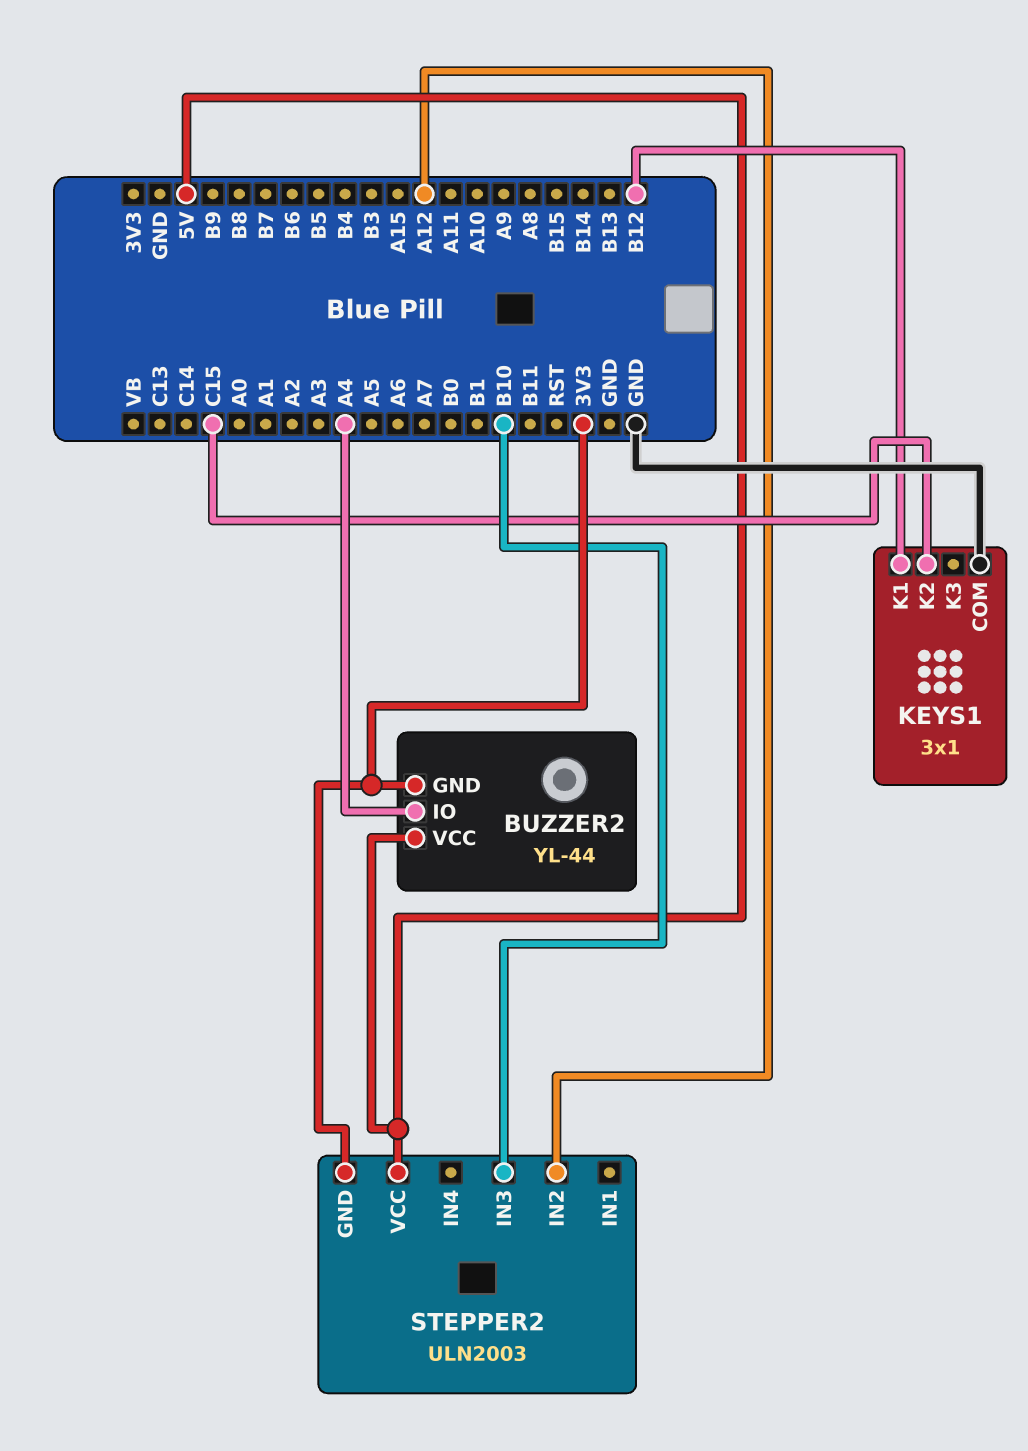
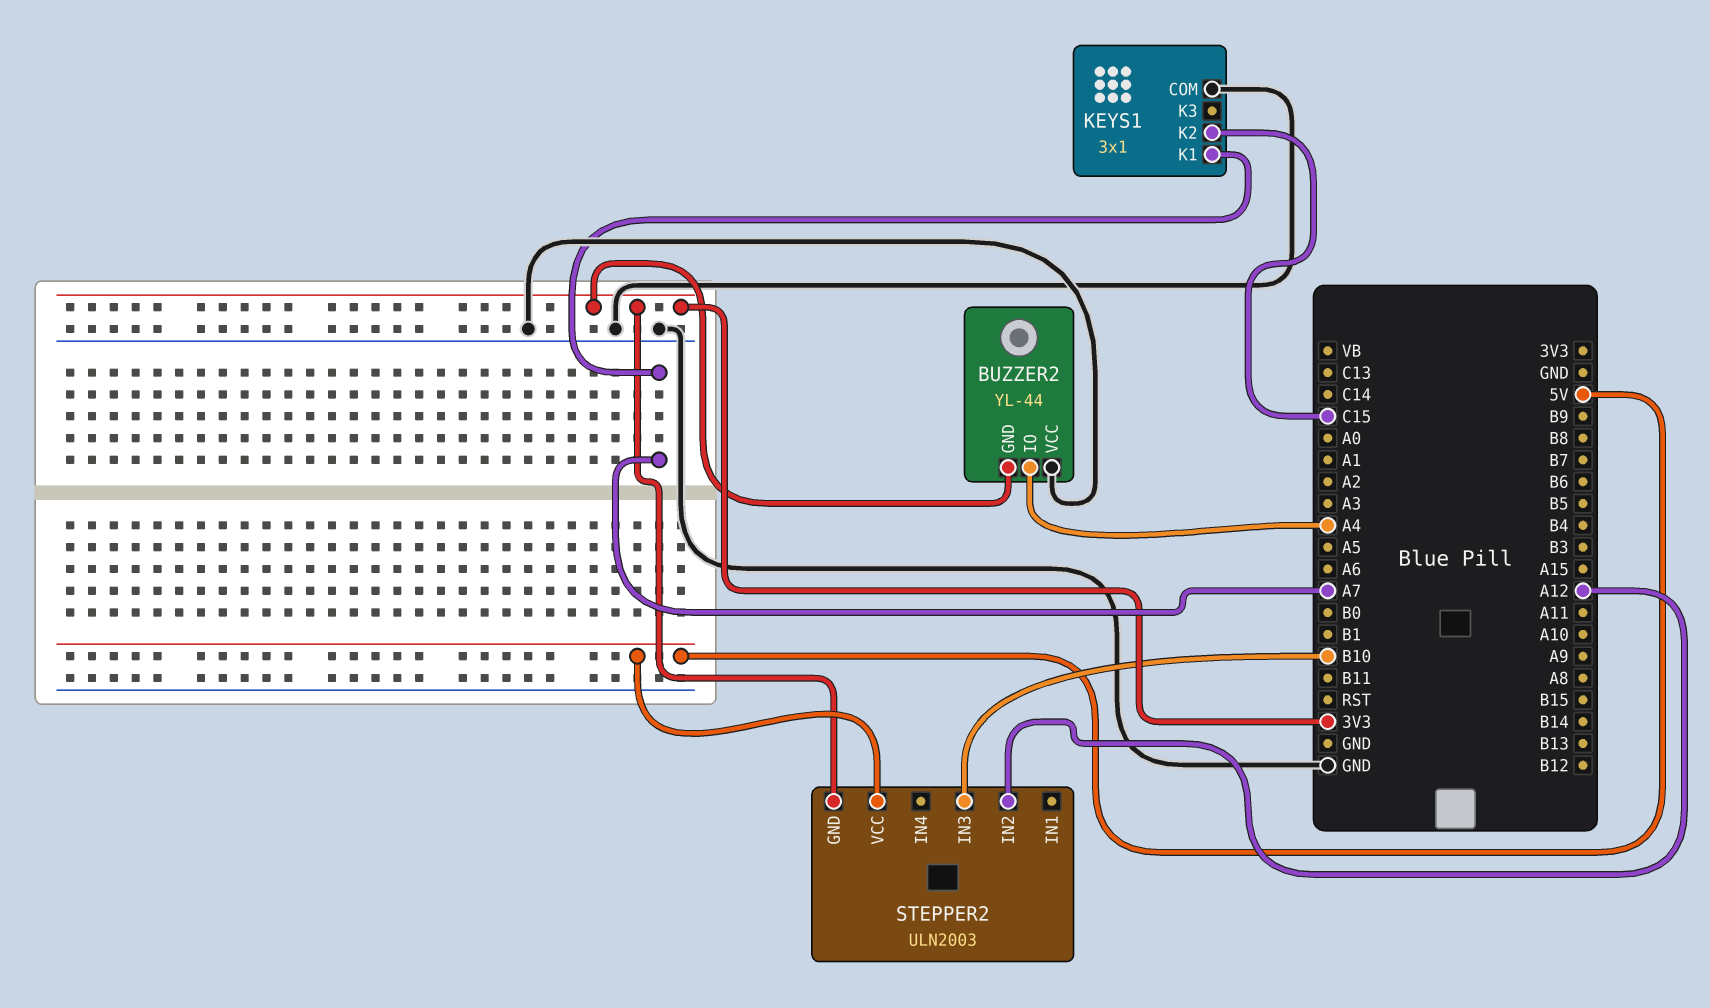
BUZZER2 pin VCC: 5V -> GND
KEYS1 pin K1: B12 -> A7

